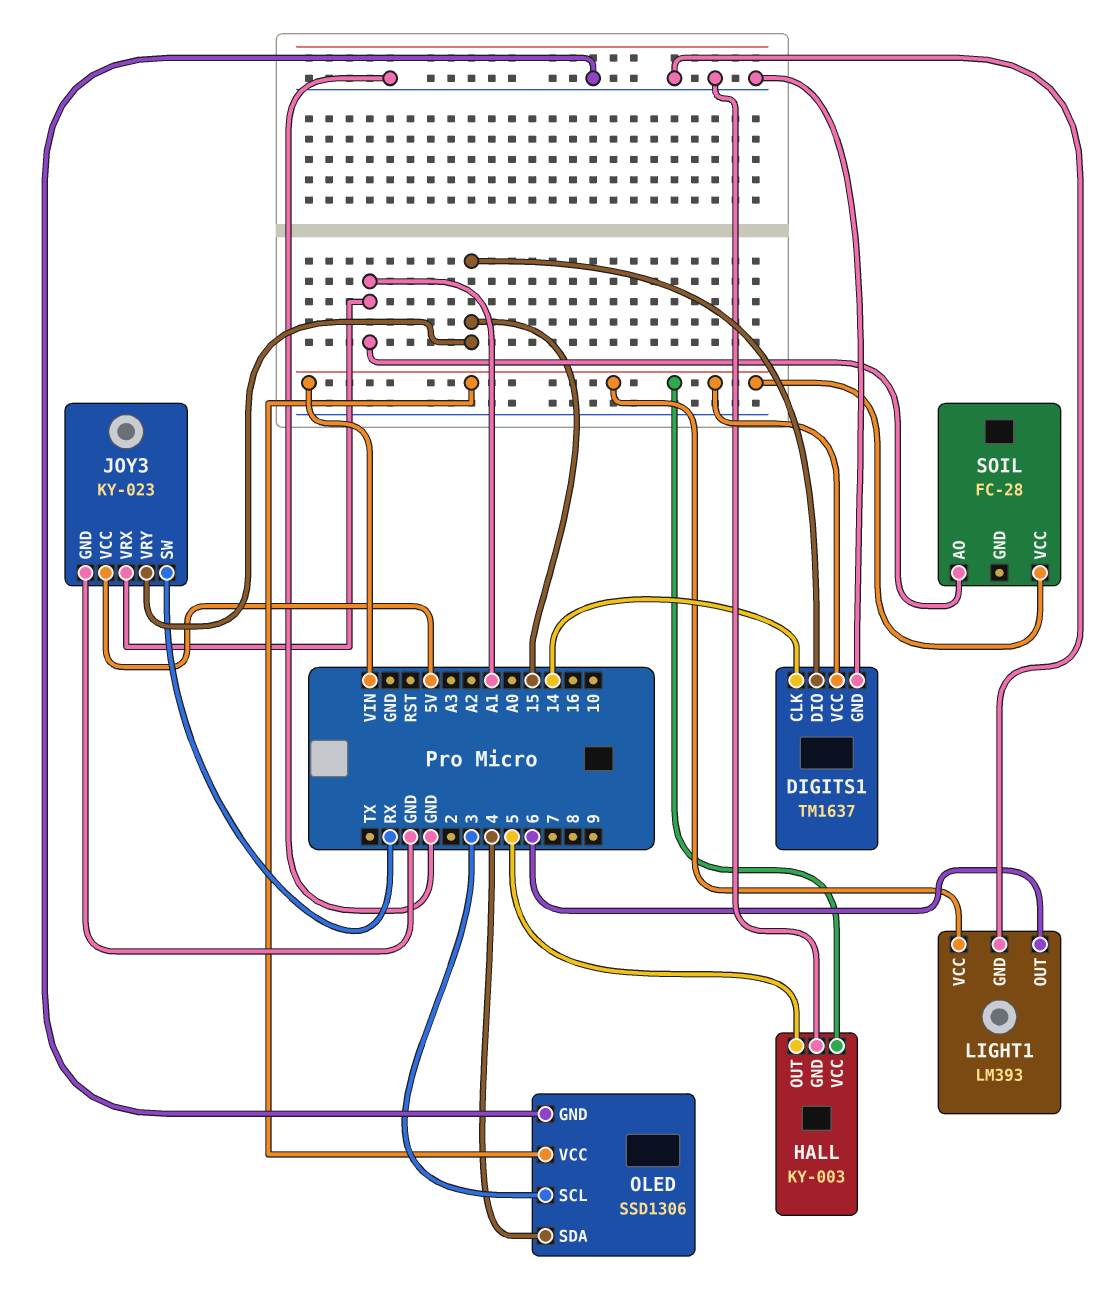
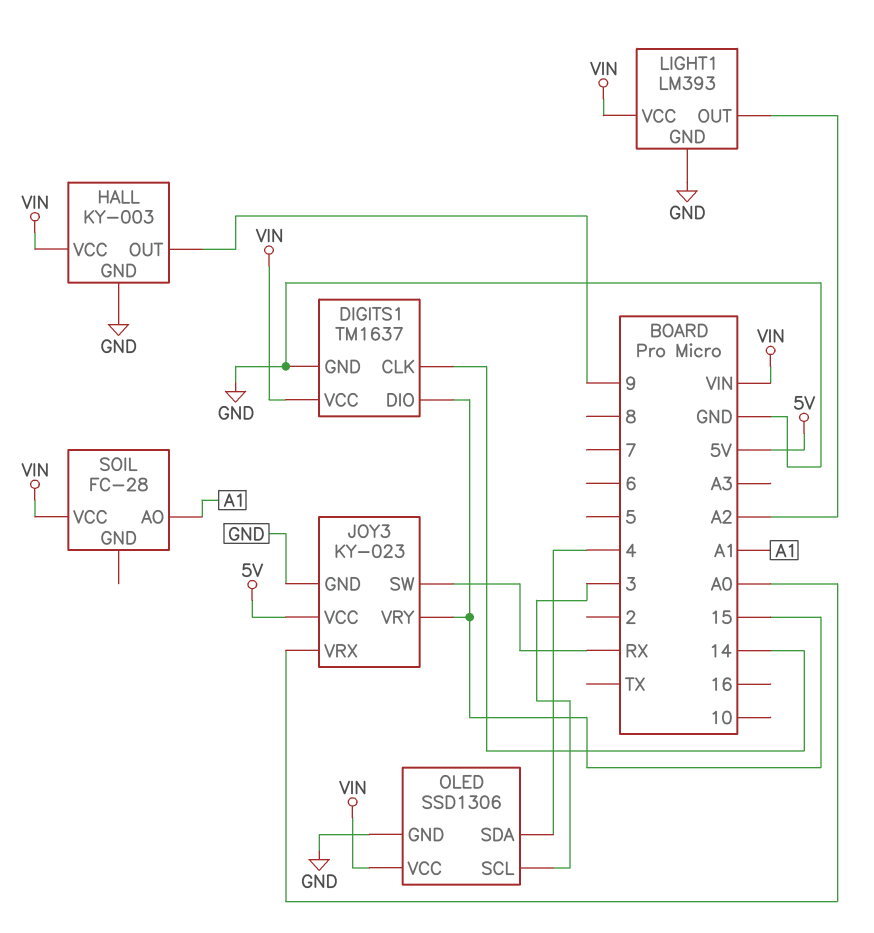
HALL pin OUT: 5 -> 9
JOY3 pin VRX: A1 -> A0
LIGHT1 pin OUT: 6 -> A2

